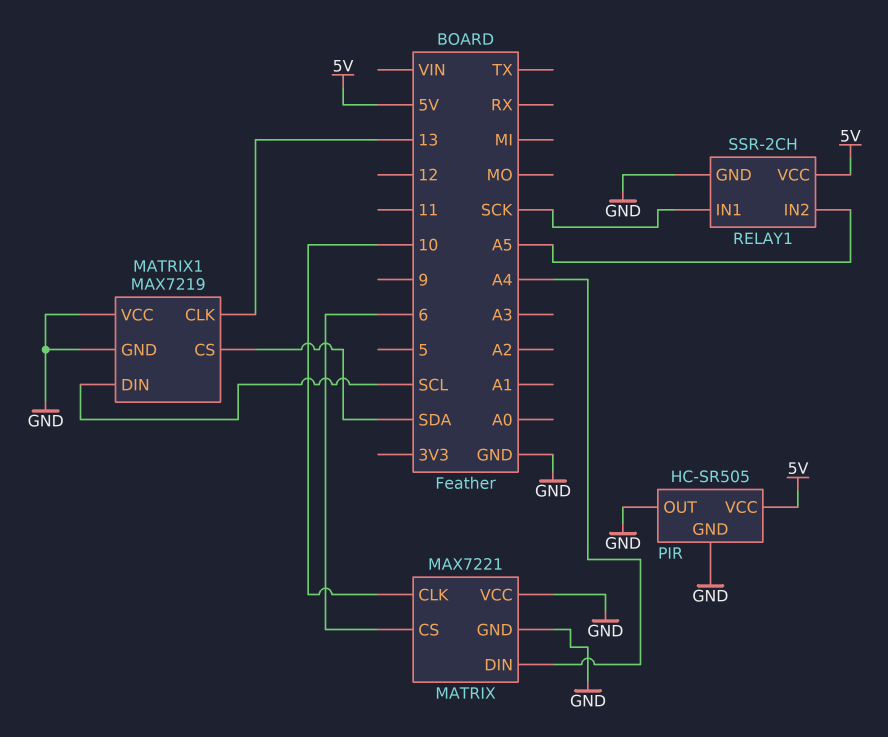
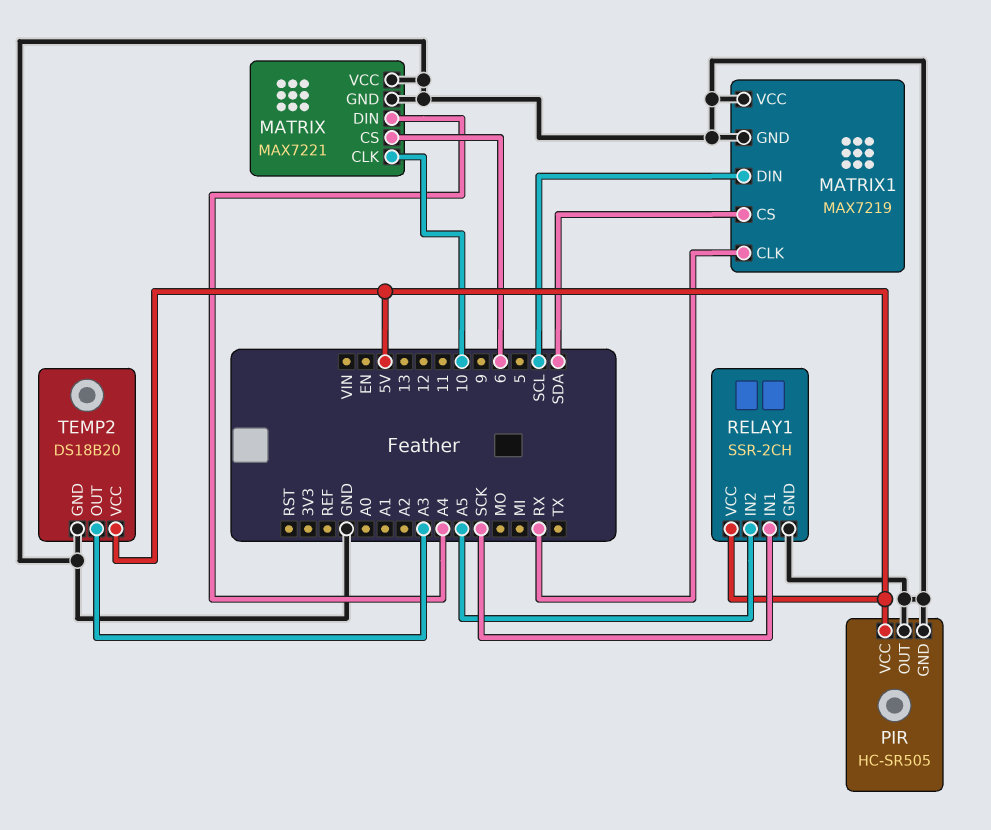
MATRIX1 pin CLK: 13 -> RX
TEMP2: none -> DS18B20
TEMP2 pin GND: none -> GND
TEMP2 pin OUT: none -> A3
TEMP2 pin VCC: none -> 5V

